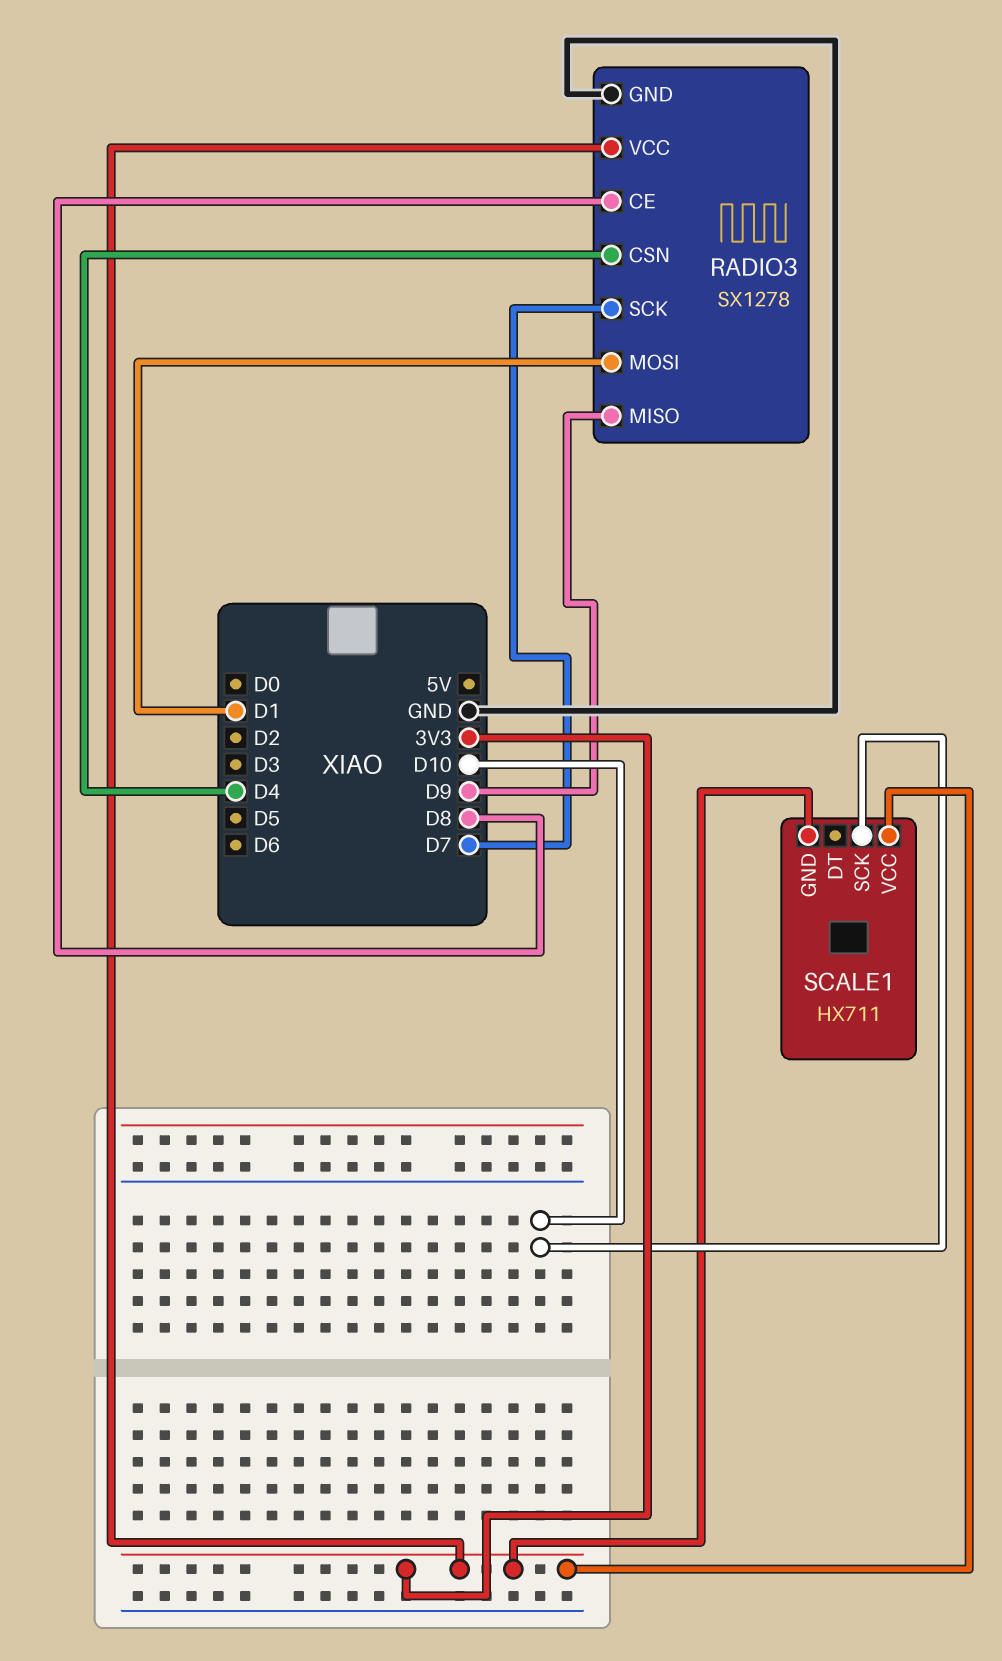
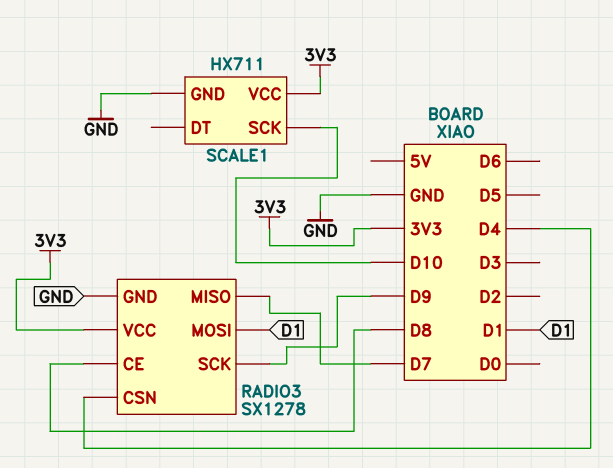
RADIO3 pin MISO: D9 -> D7
RADIO3 pin SCK: D7 -> D9
SCALE1 pin GND: 3V3 -> GND

